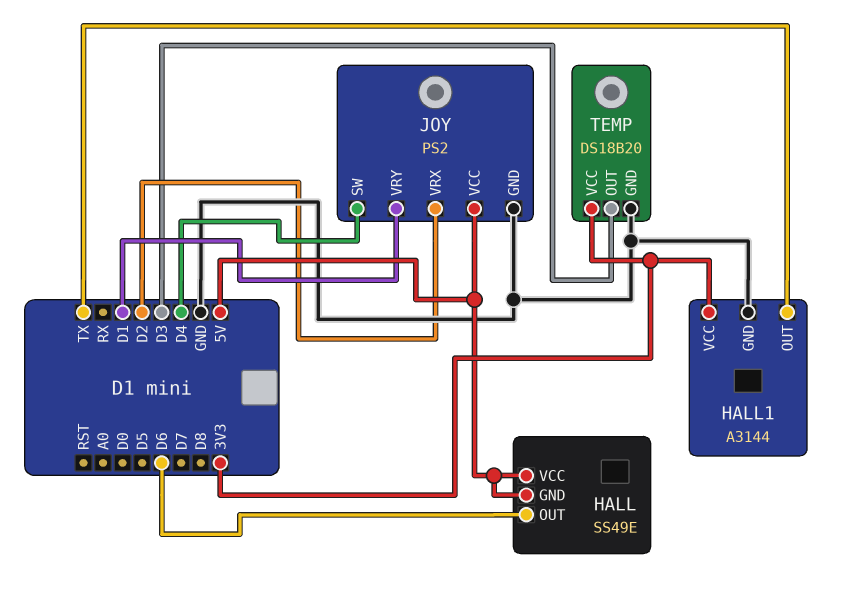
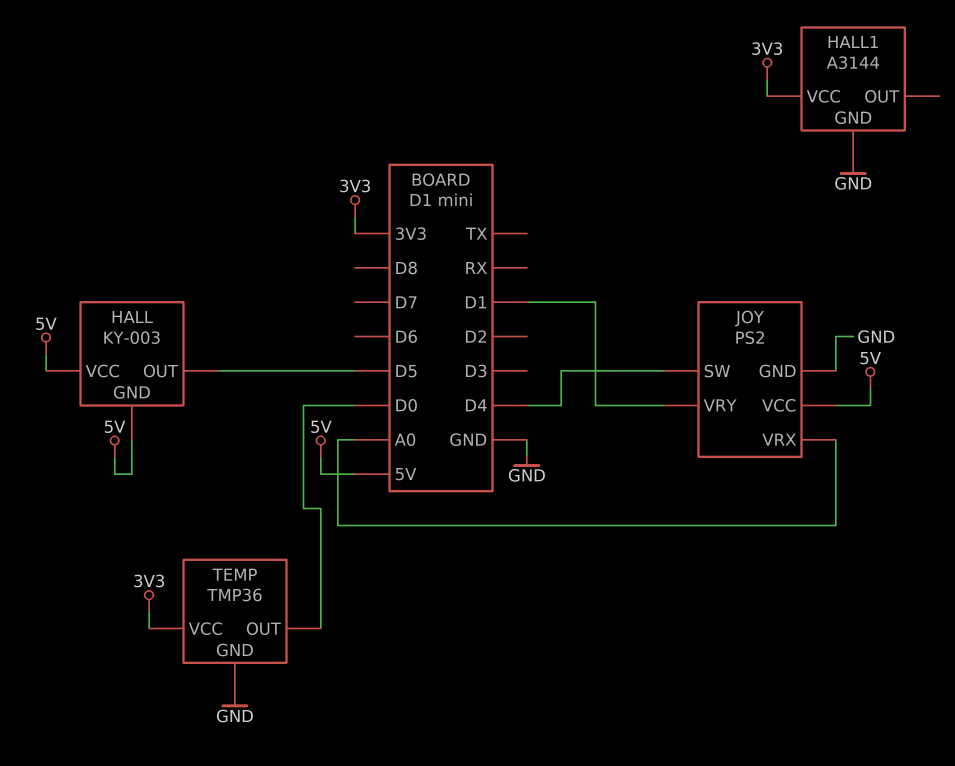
HALL: SS49E -> KY-003
HALL pin OUT: D6 -> D5
HALL1 pin OUT: TX -> none
JOY pin VRX: D2 -> A0
TEMP: DS18B20 -> TMP36
TEMP pin OUT: D3 -> D0

